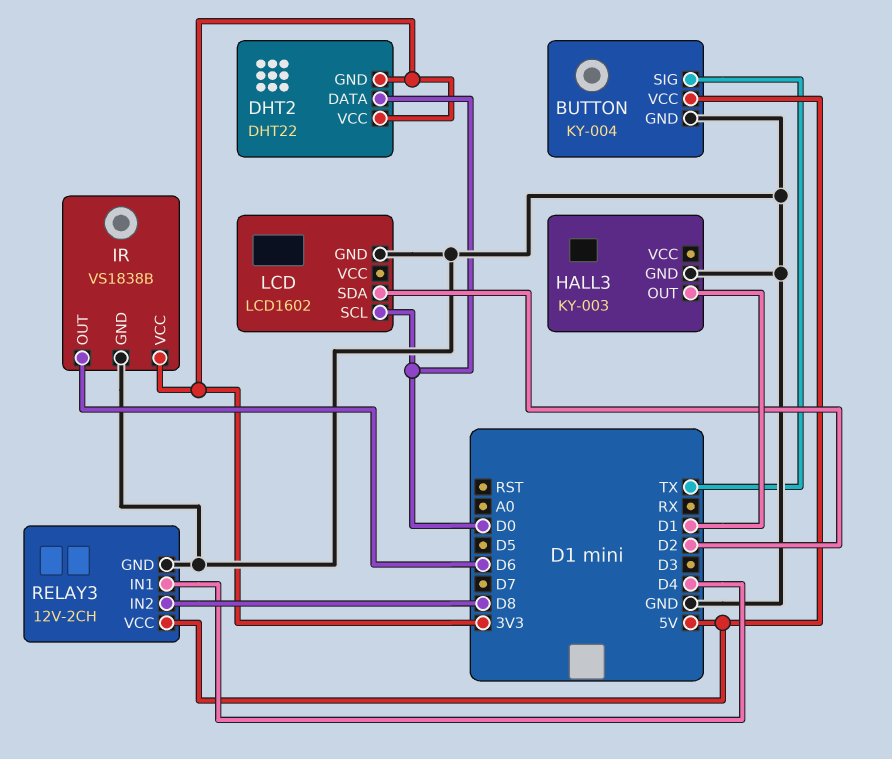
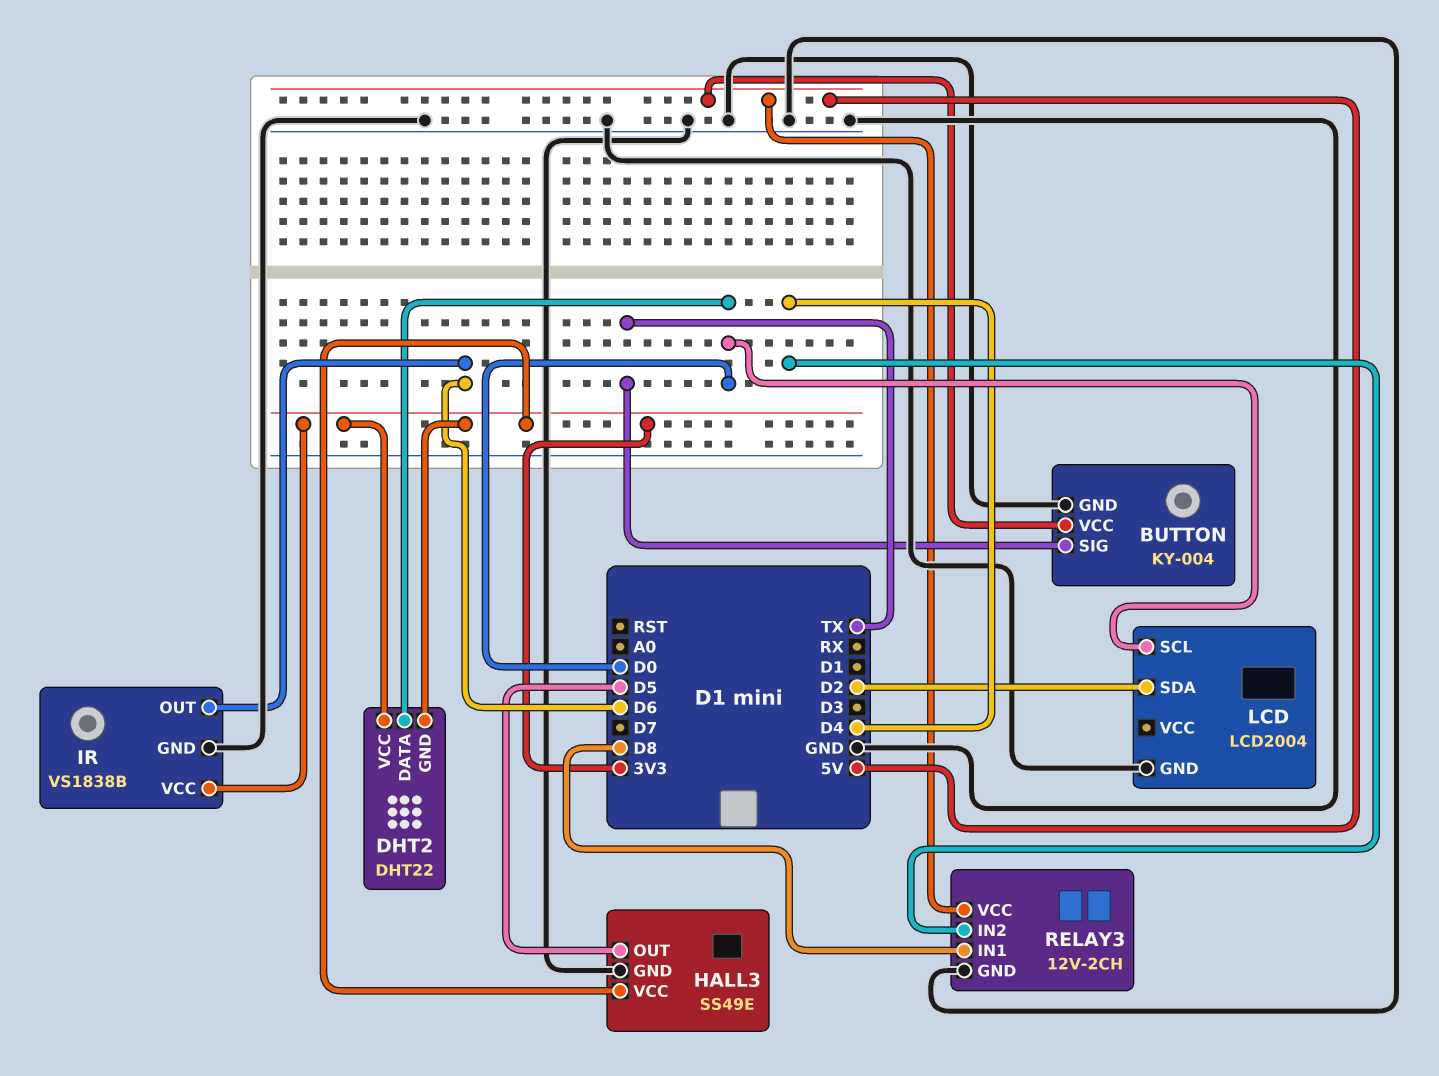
HALL3: KY-003 -> SS49E
HALL3 pin OUT: D1 -> D5
HALL3 pin VCC: none -> 3V3
LCD: LCD1602 -> LCD2004
RELAY3 pin IN1: D4 -> D8
RELAY3 pin IN2: D8 -> D4

